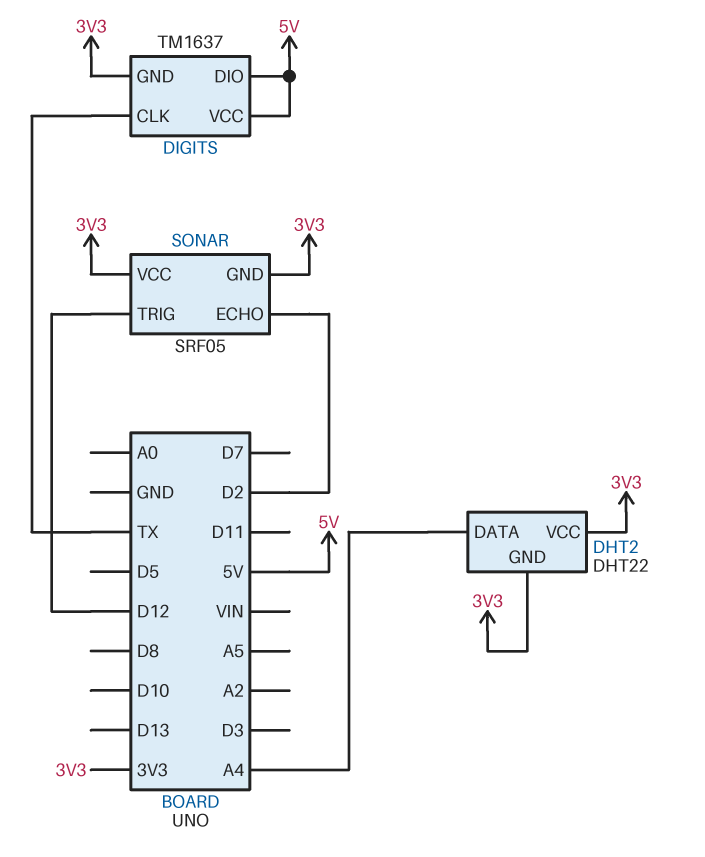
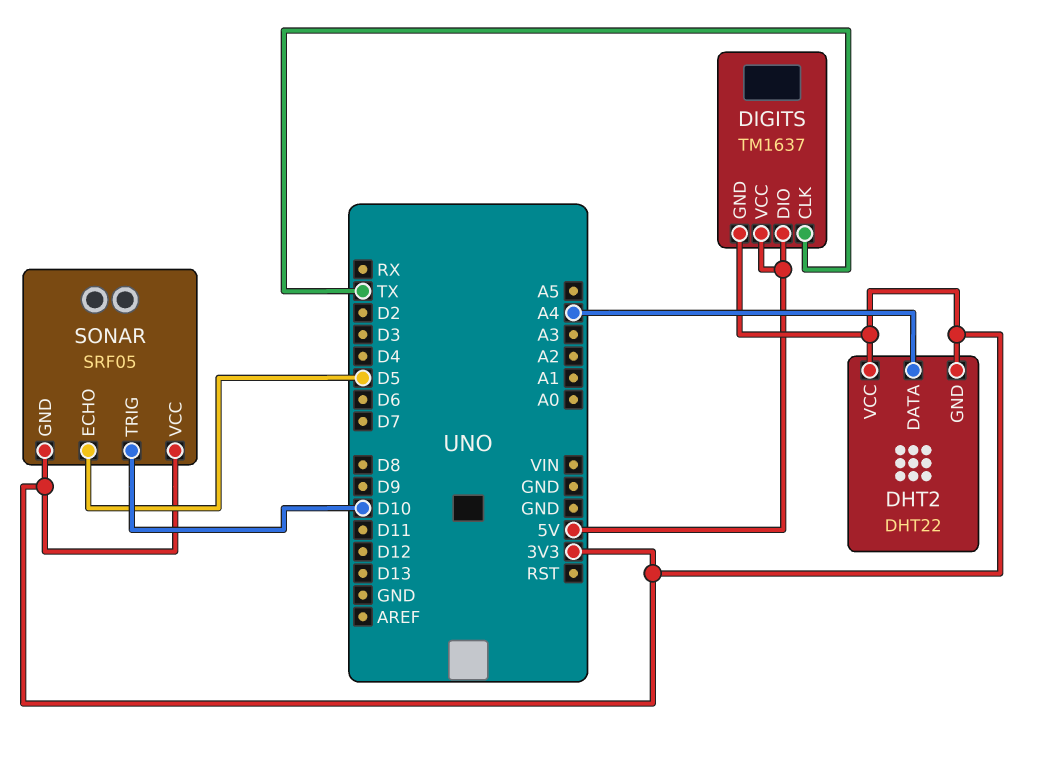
SONAR pin ECHO: D2 -> D5
SONAR pin TRIG: D12 -> D10

